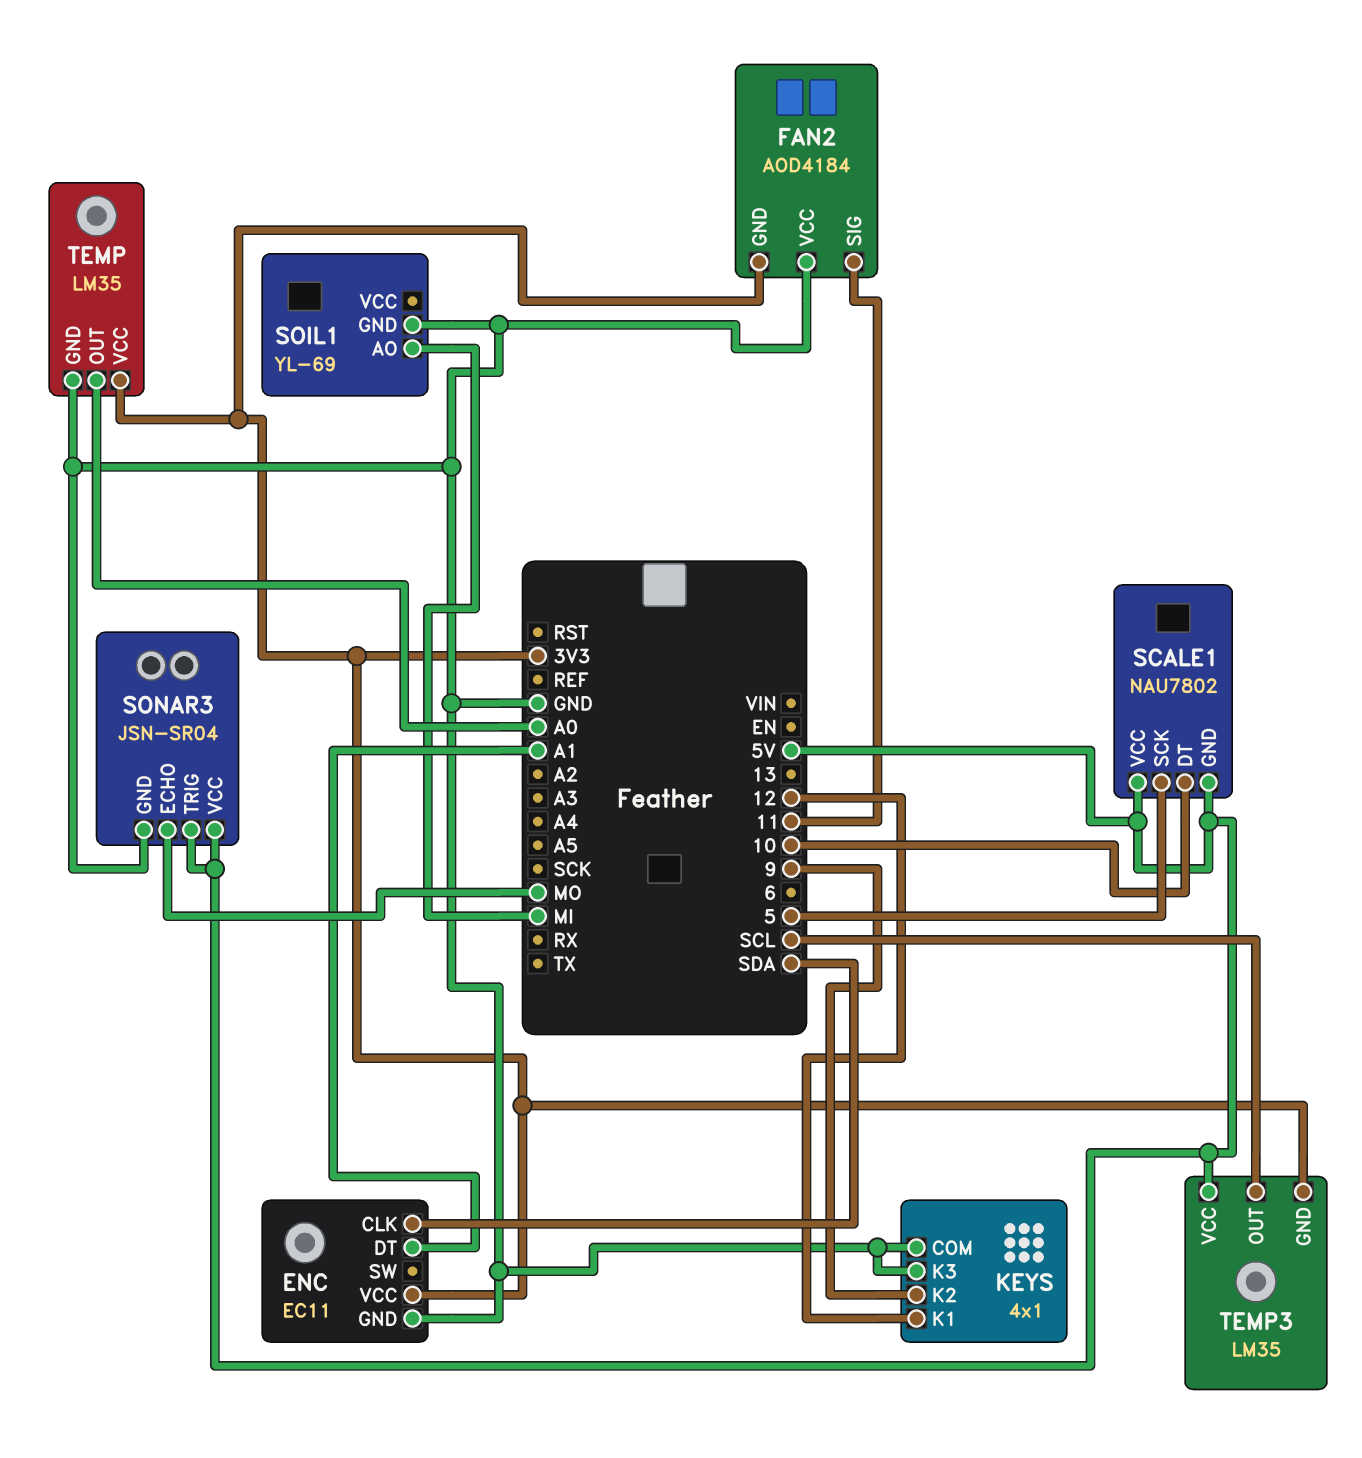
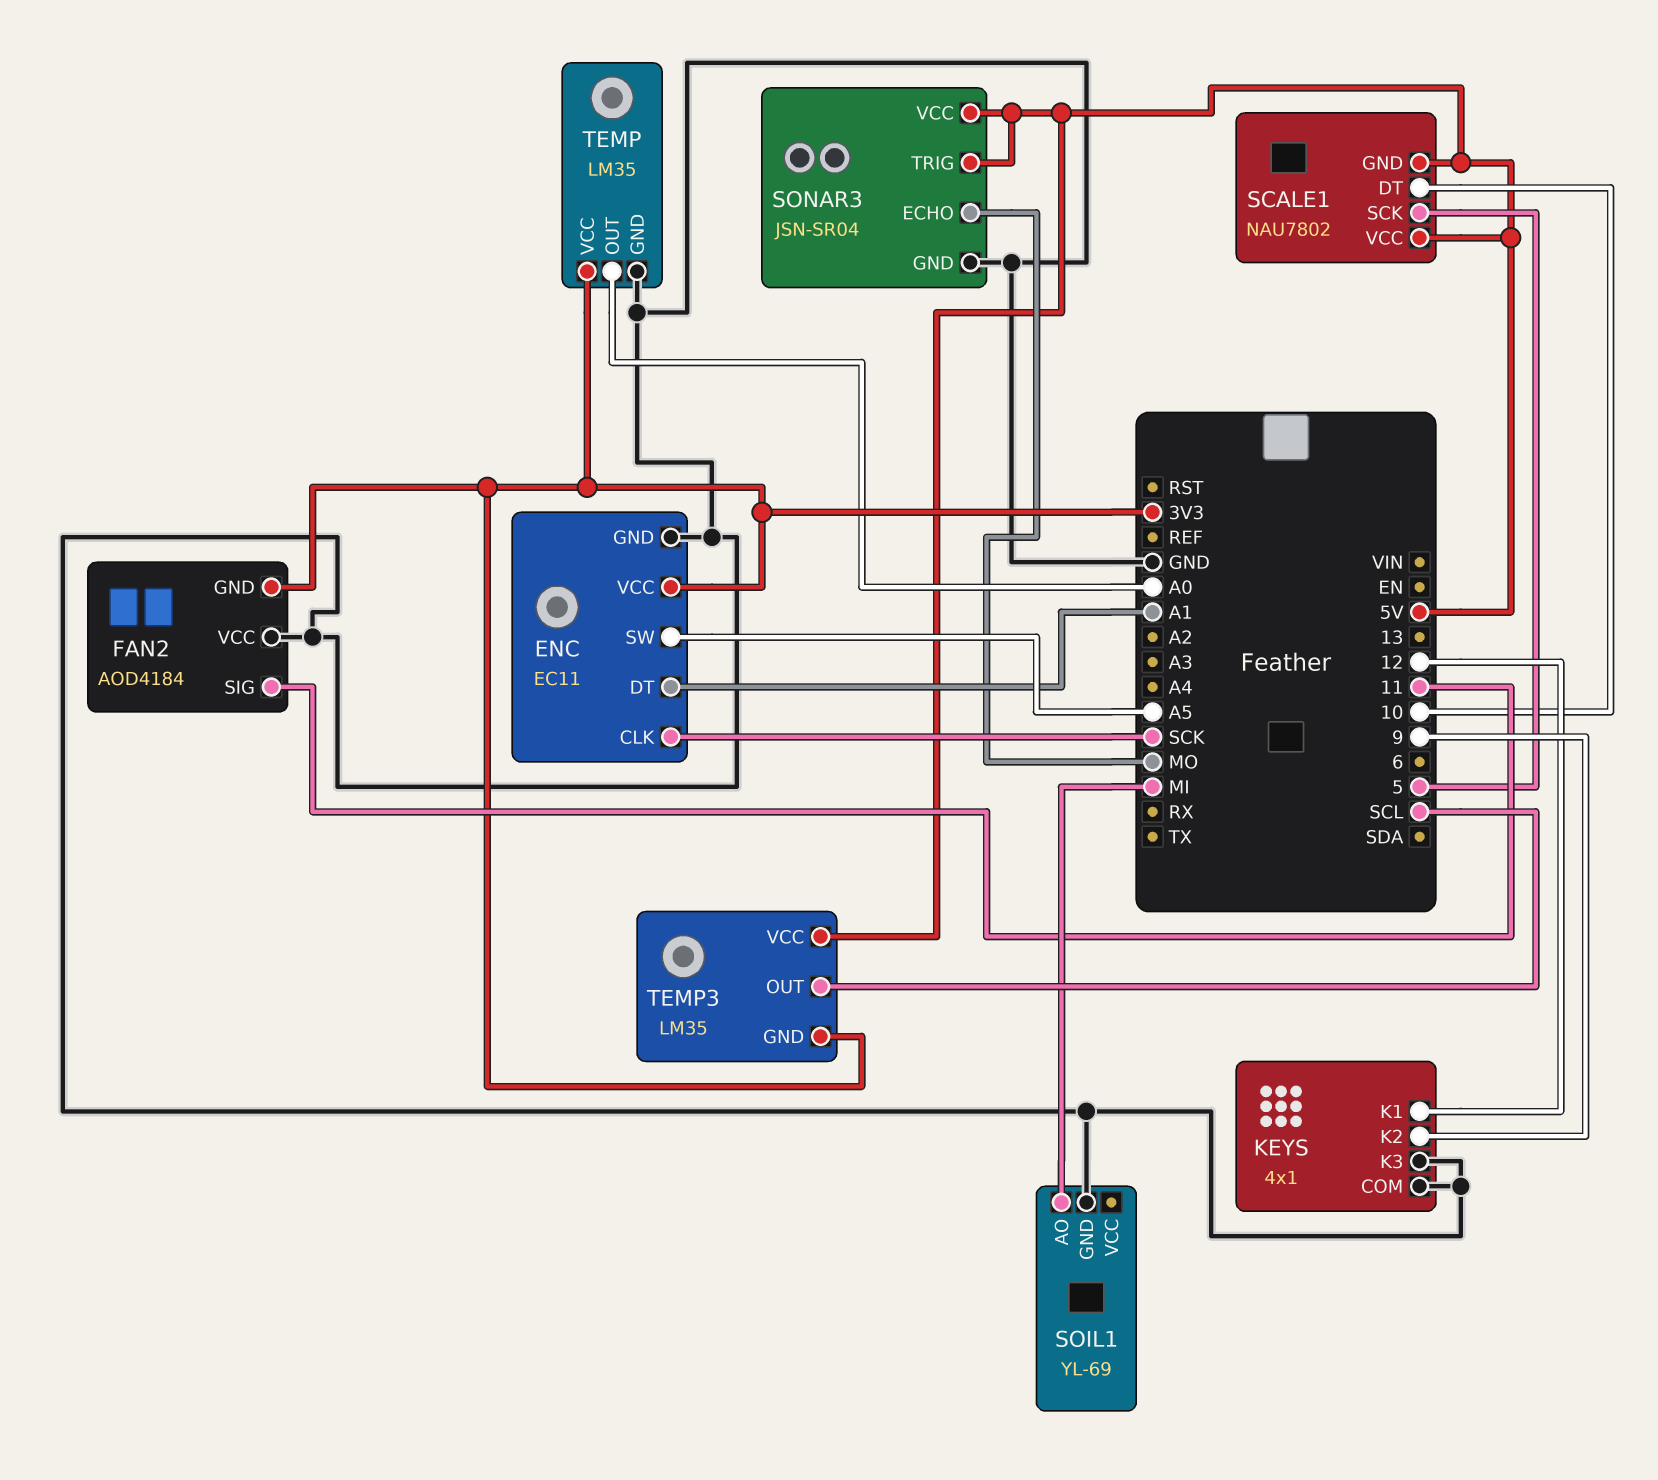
ENC pin CLK: SDA -> SCK
ENC pin SW: none -> A5

